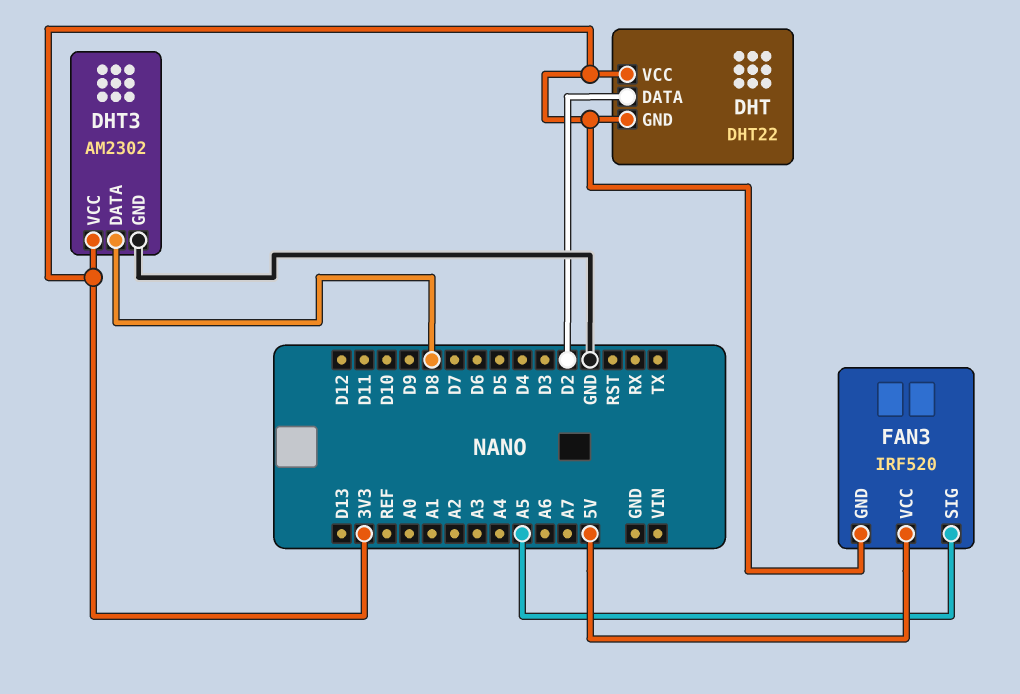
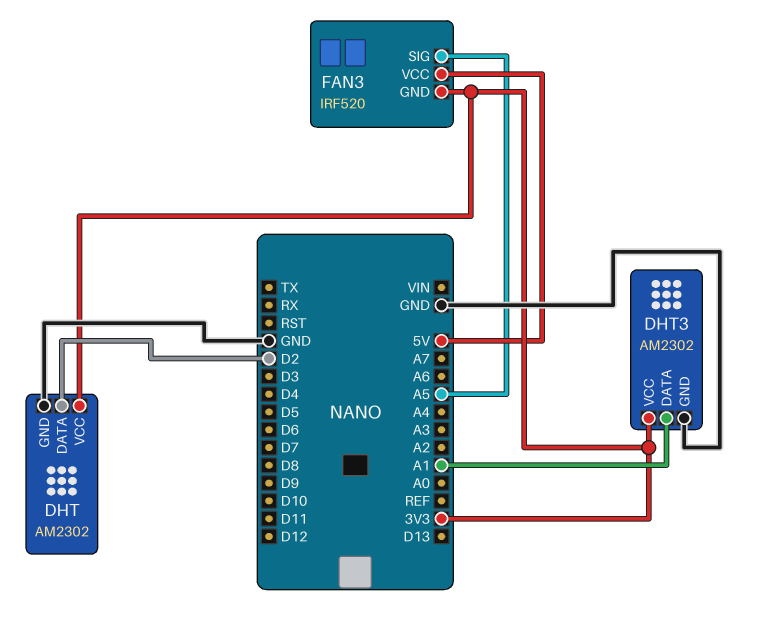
DHT: DHT22 -> AM2302
DHT pin GND: 3V3 -> GND
DHT3 pin DATA: D8 -> A1

